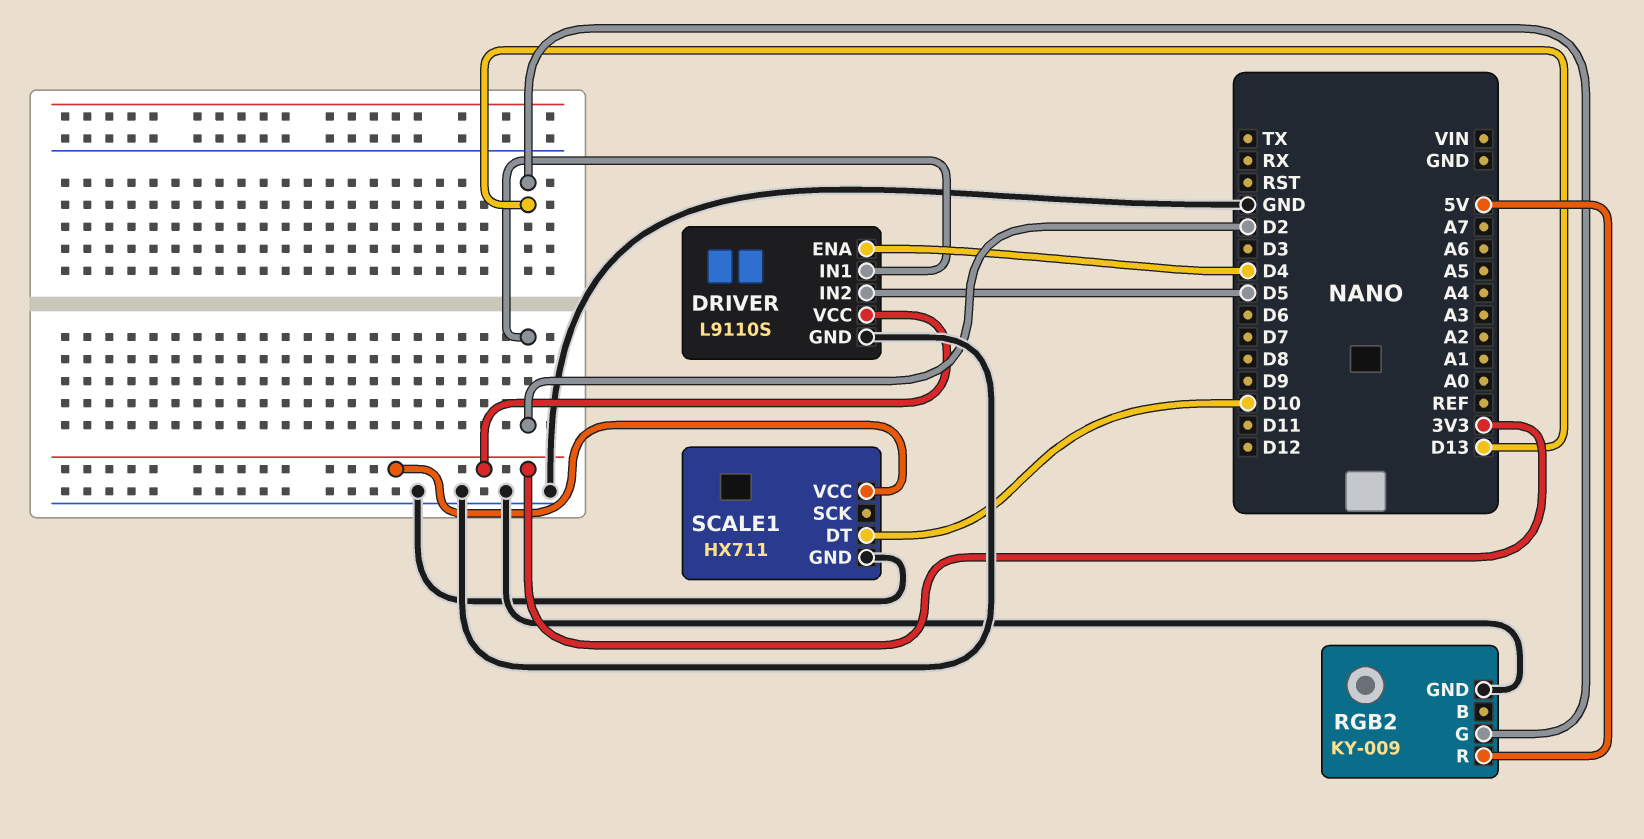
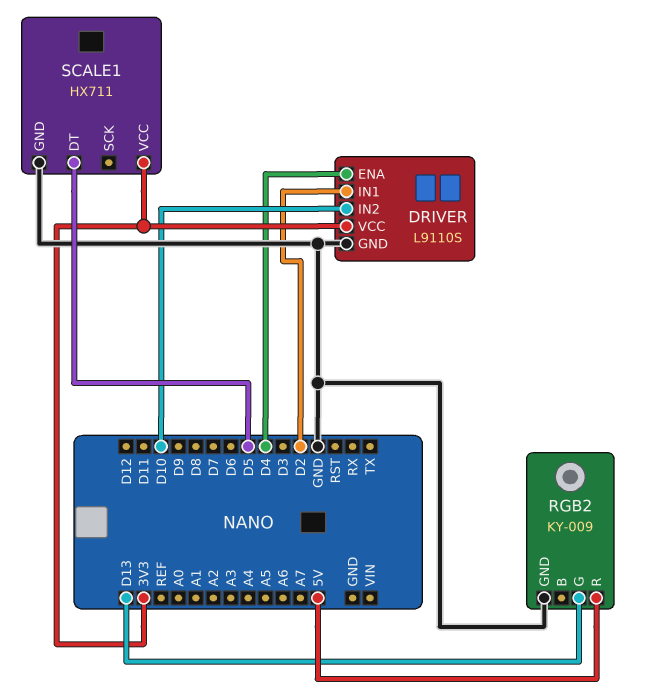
DRIVER pin IN2: D5 -> D10
SCALE1 pin DT: D10 -> D5

